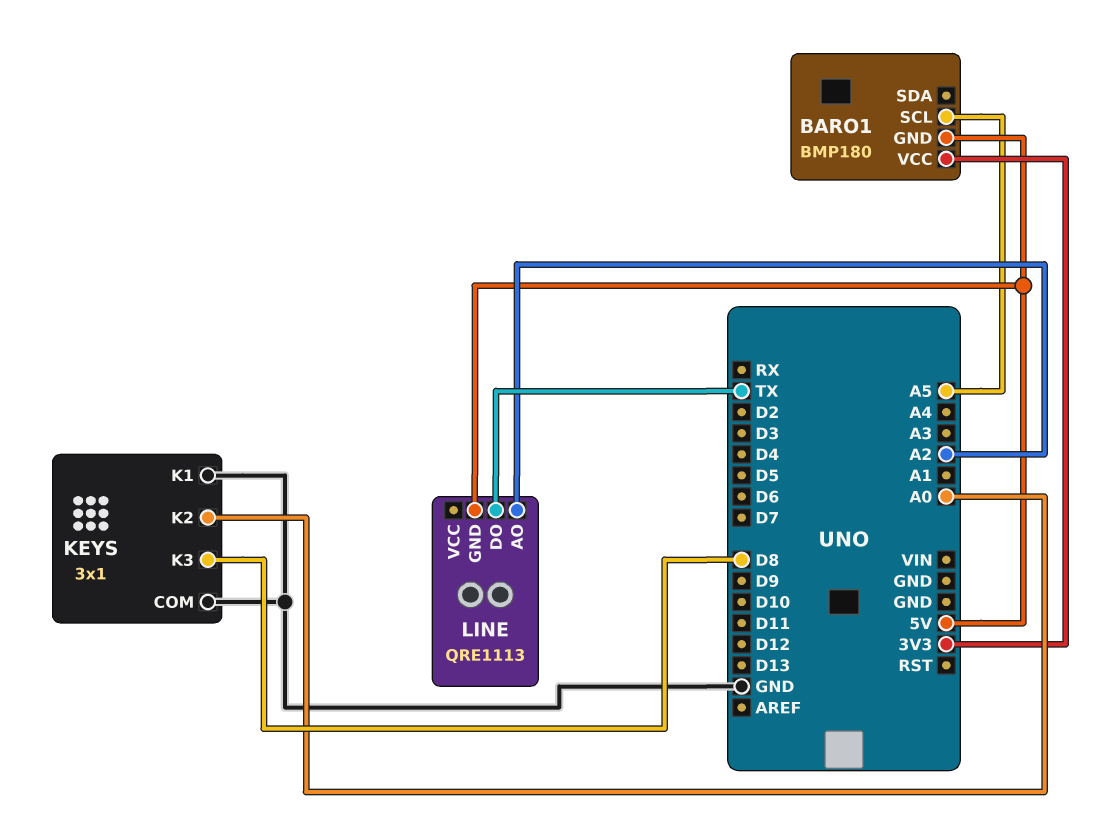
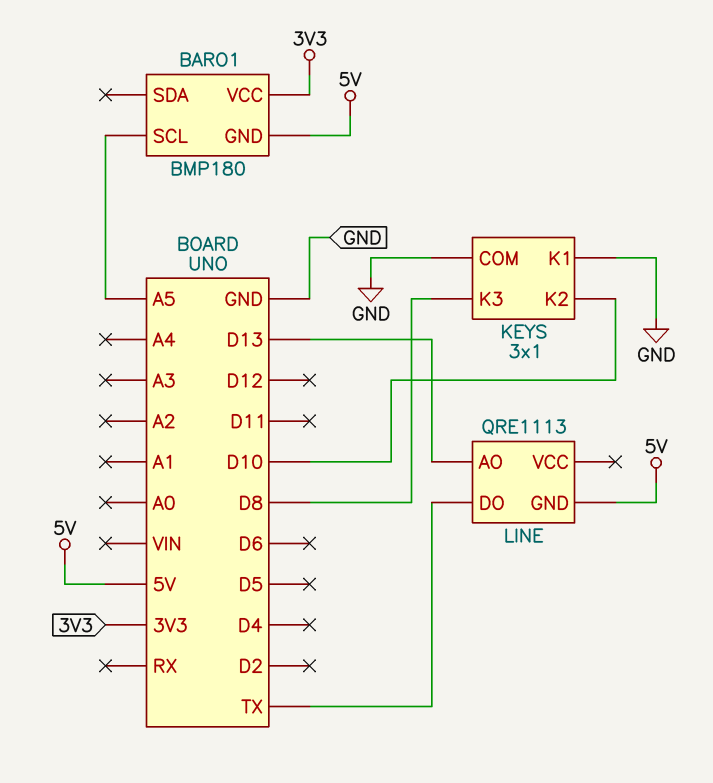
KEYS pin K2: A0 -> D10
LINE pin AO: A2 -> D13

